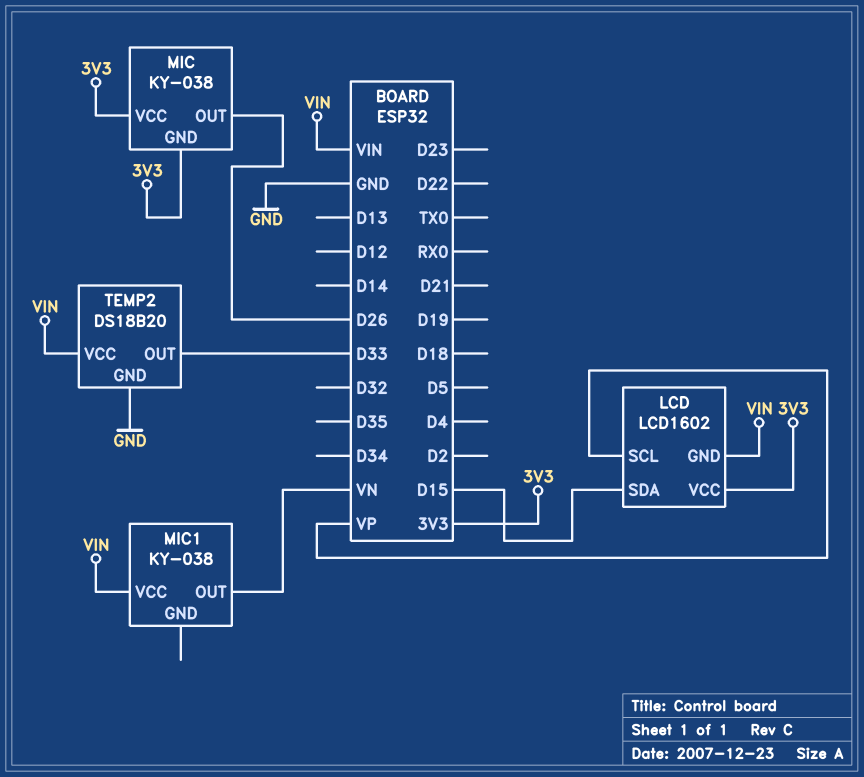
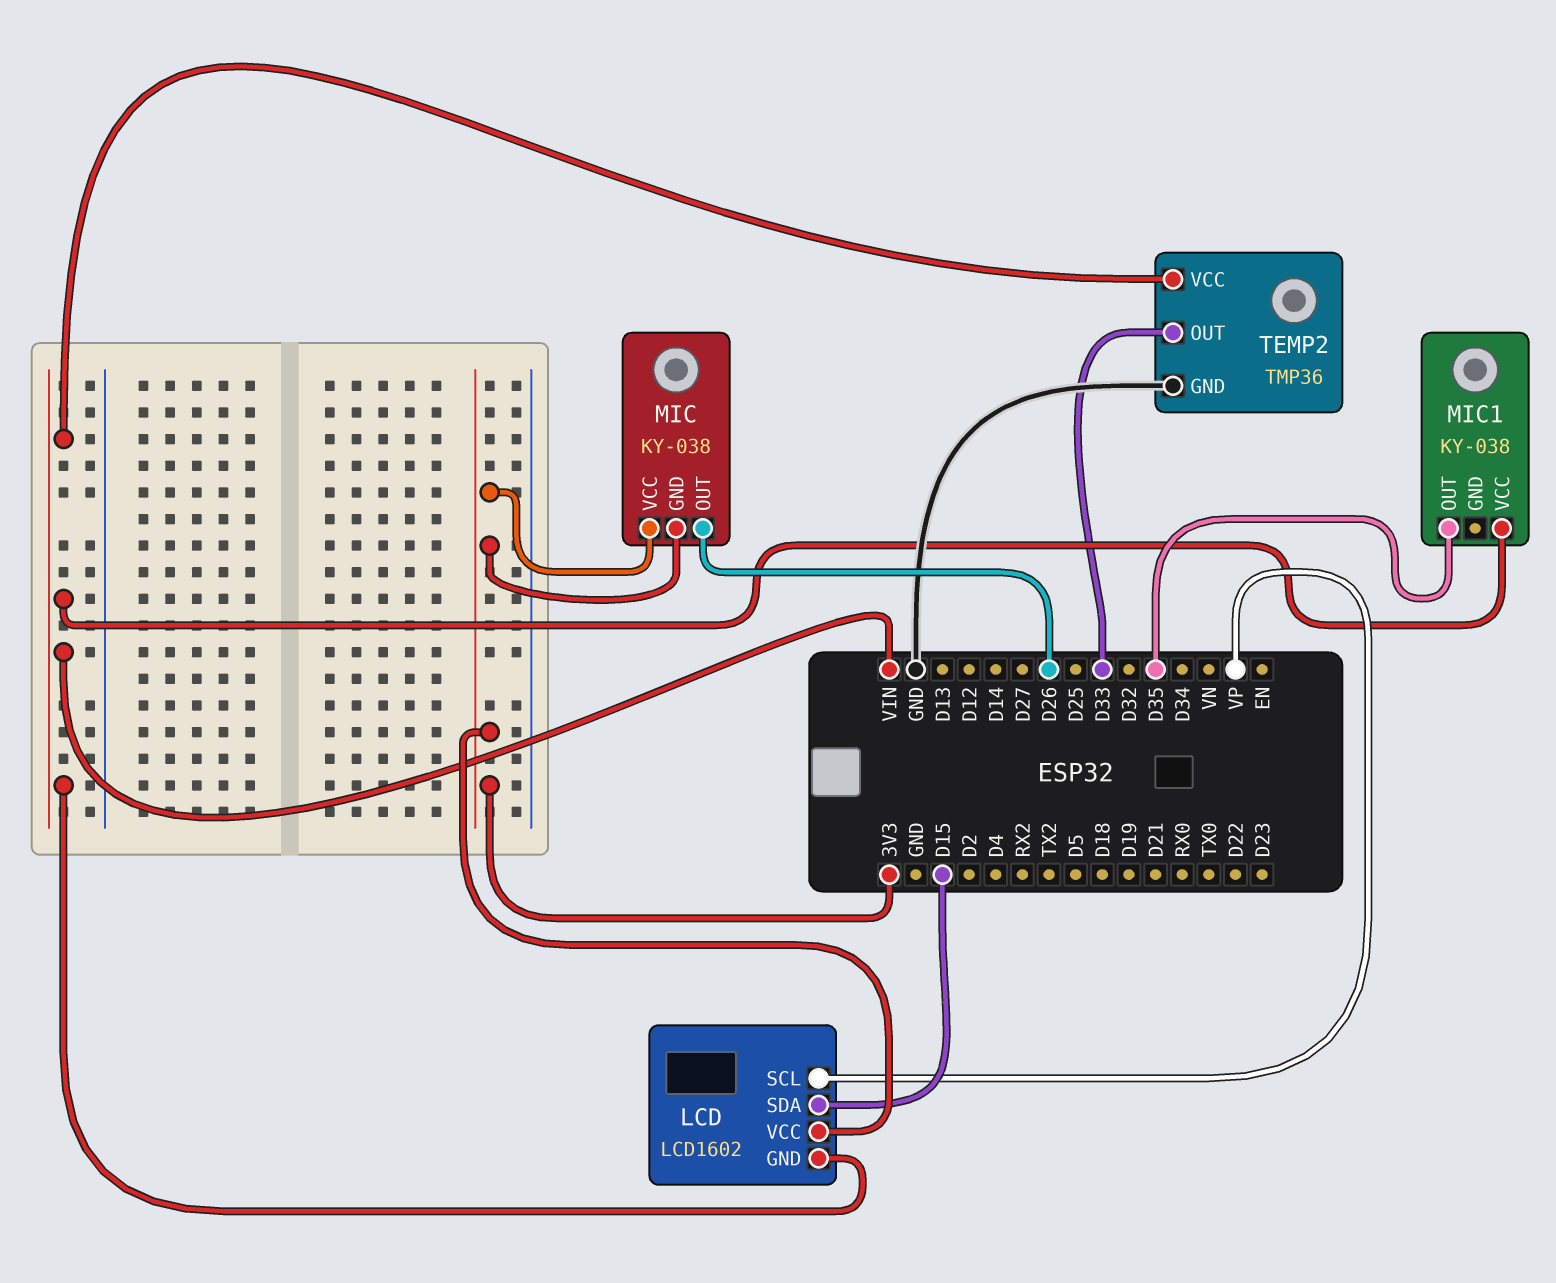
MIC1 pin OUT: VN -> D35
TEMP2: DS18B20 -> TMP36

